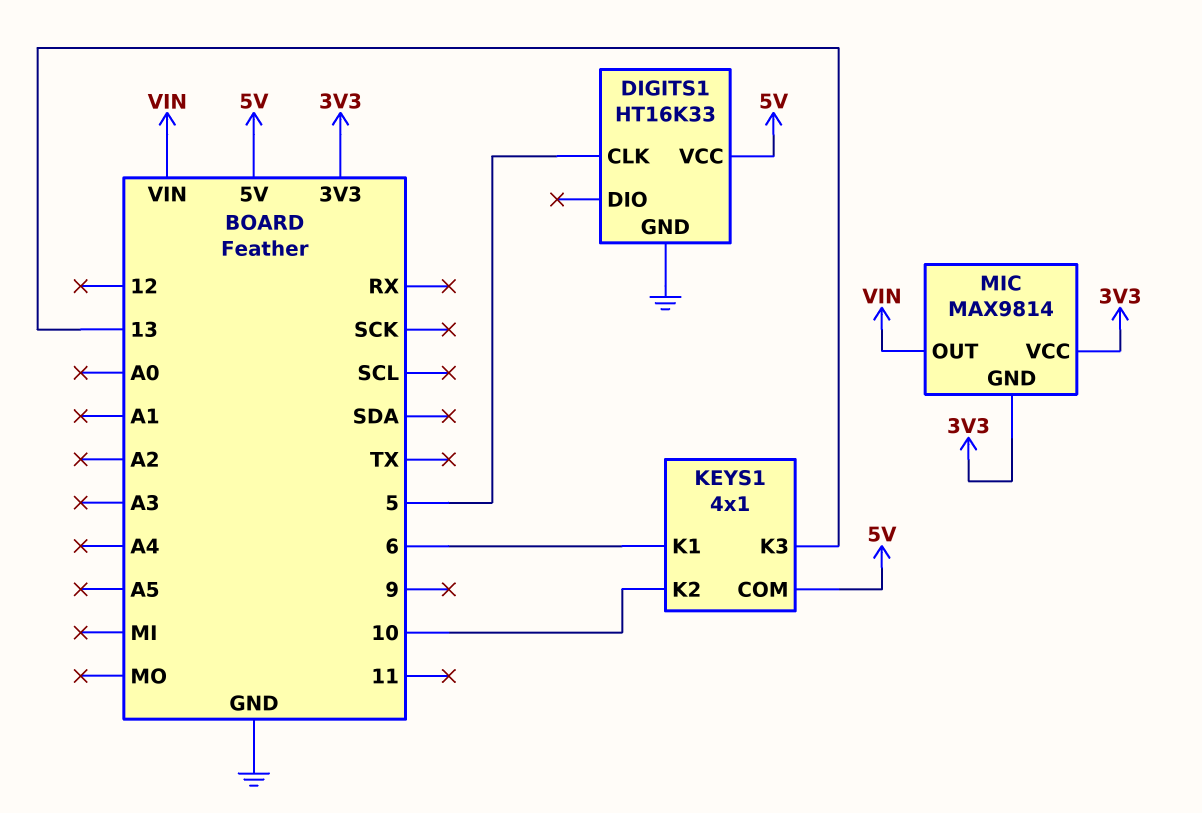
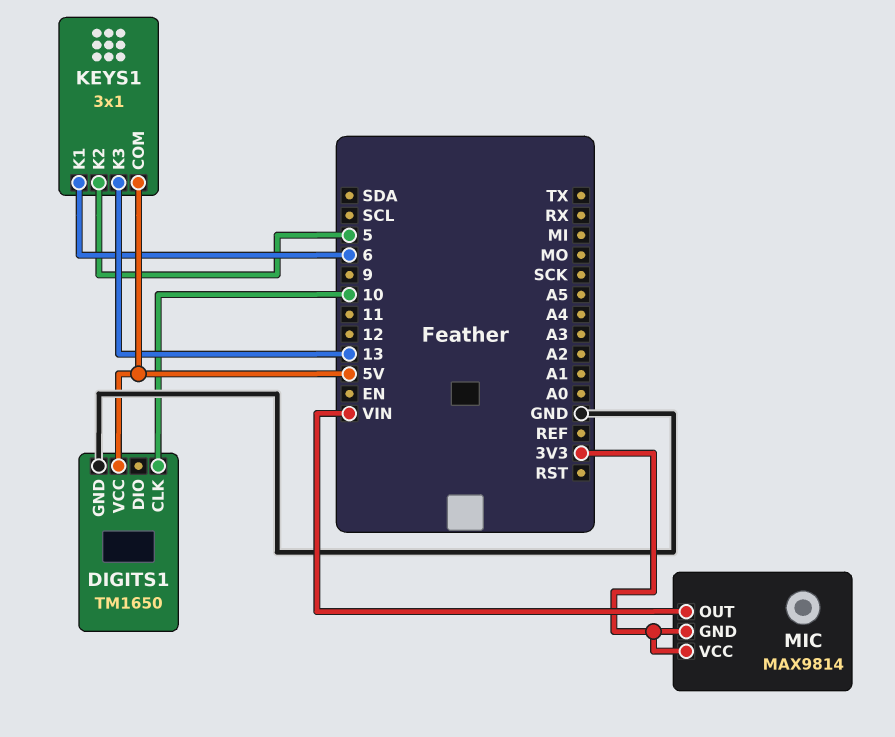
DIGITS1: HT16K33 -> TM1650
DIGITS1 pin CLK: 5 -> 10
KEYS1: 4x1 -> 3x1
KEYS1 pin K2: 10 -> 5

